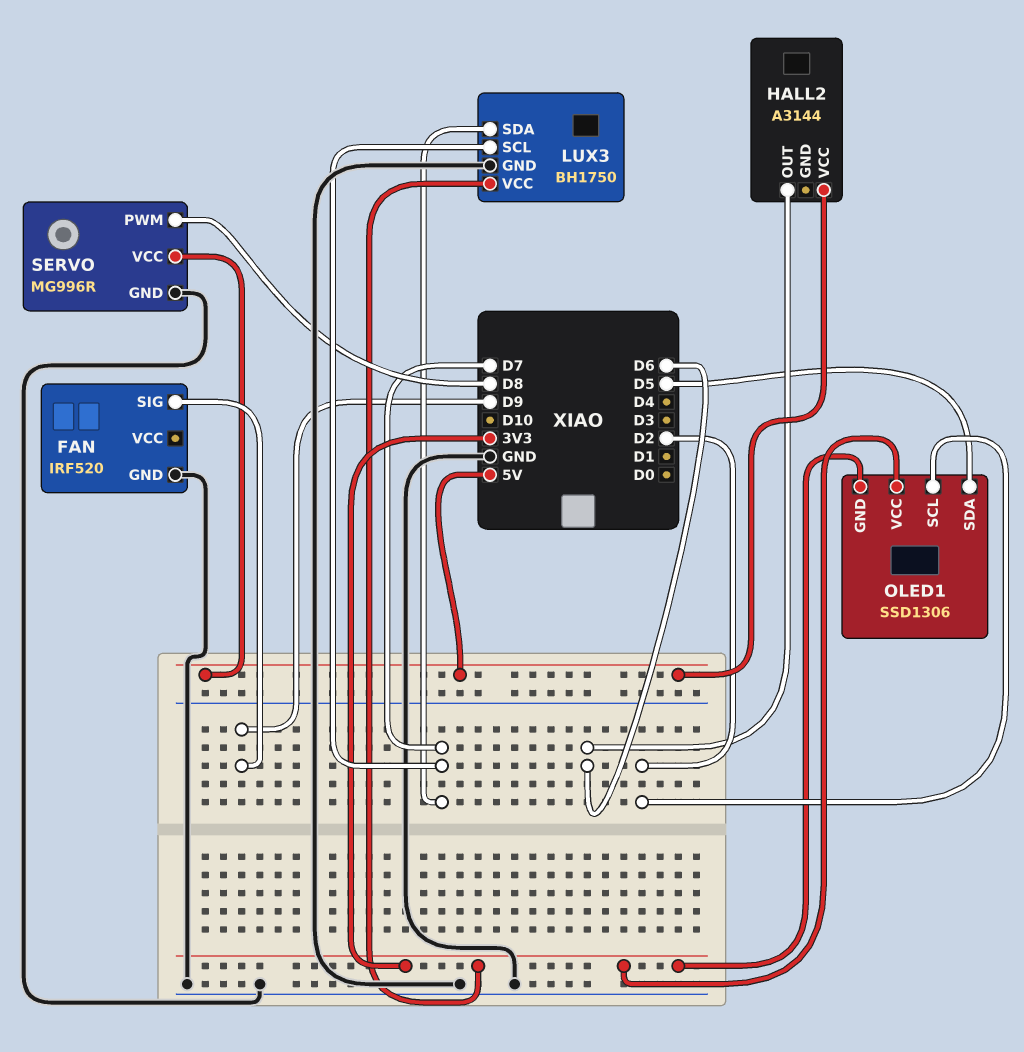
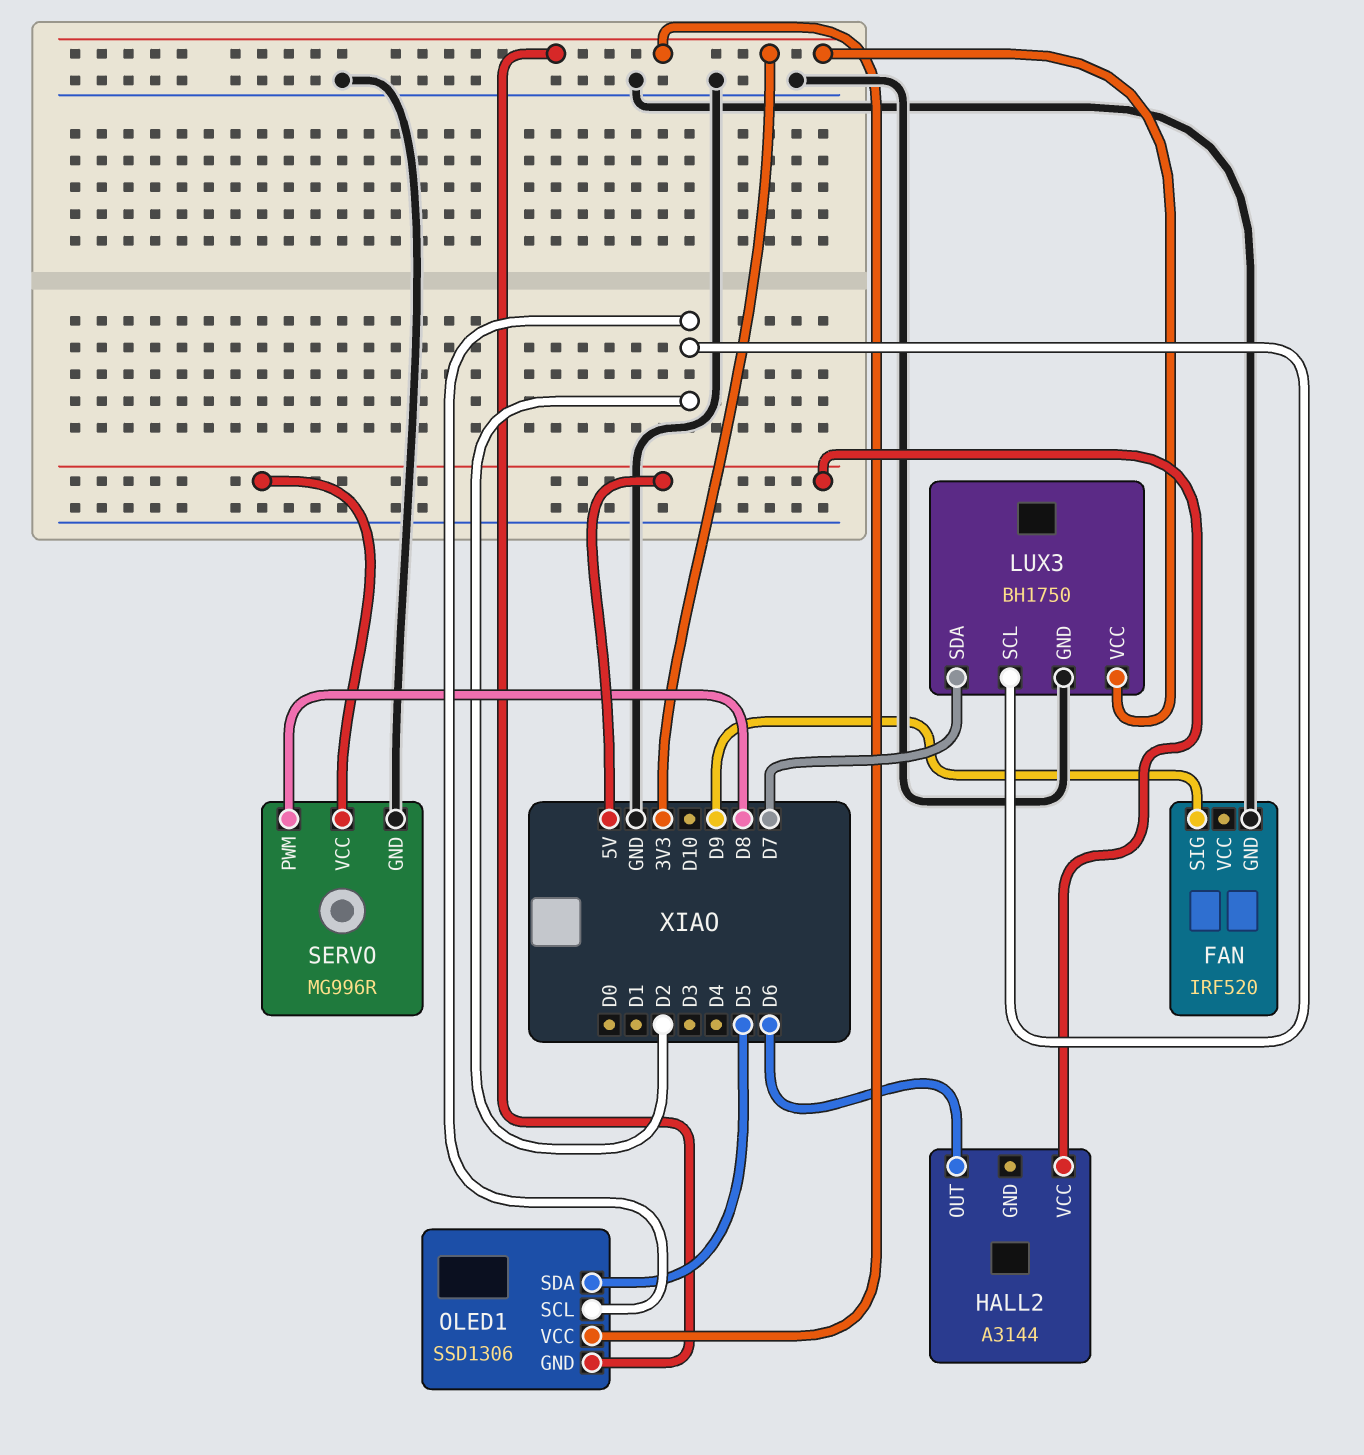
LUX3 pin SCL: D7 -> D2

